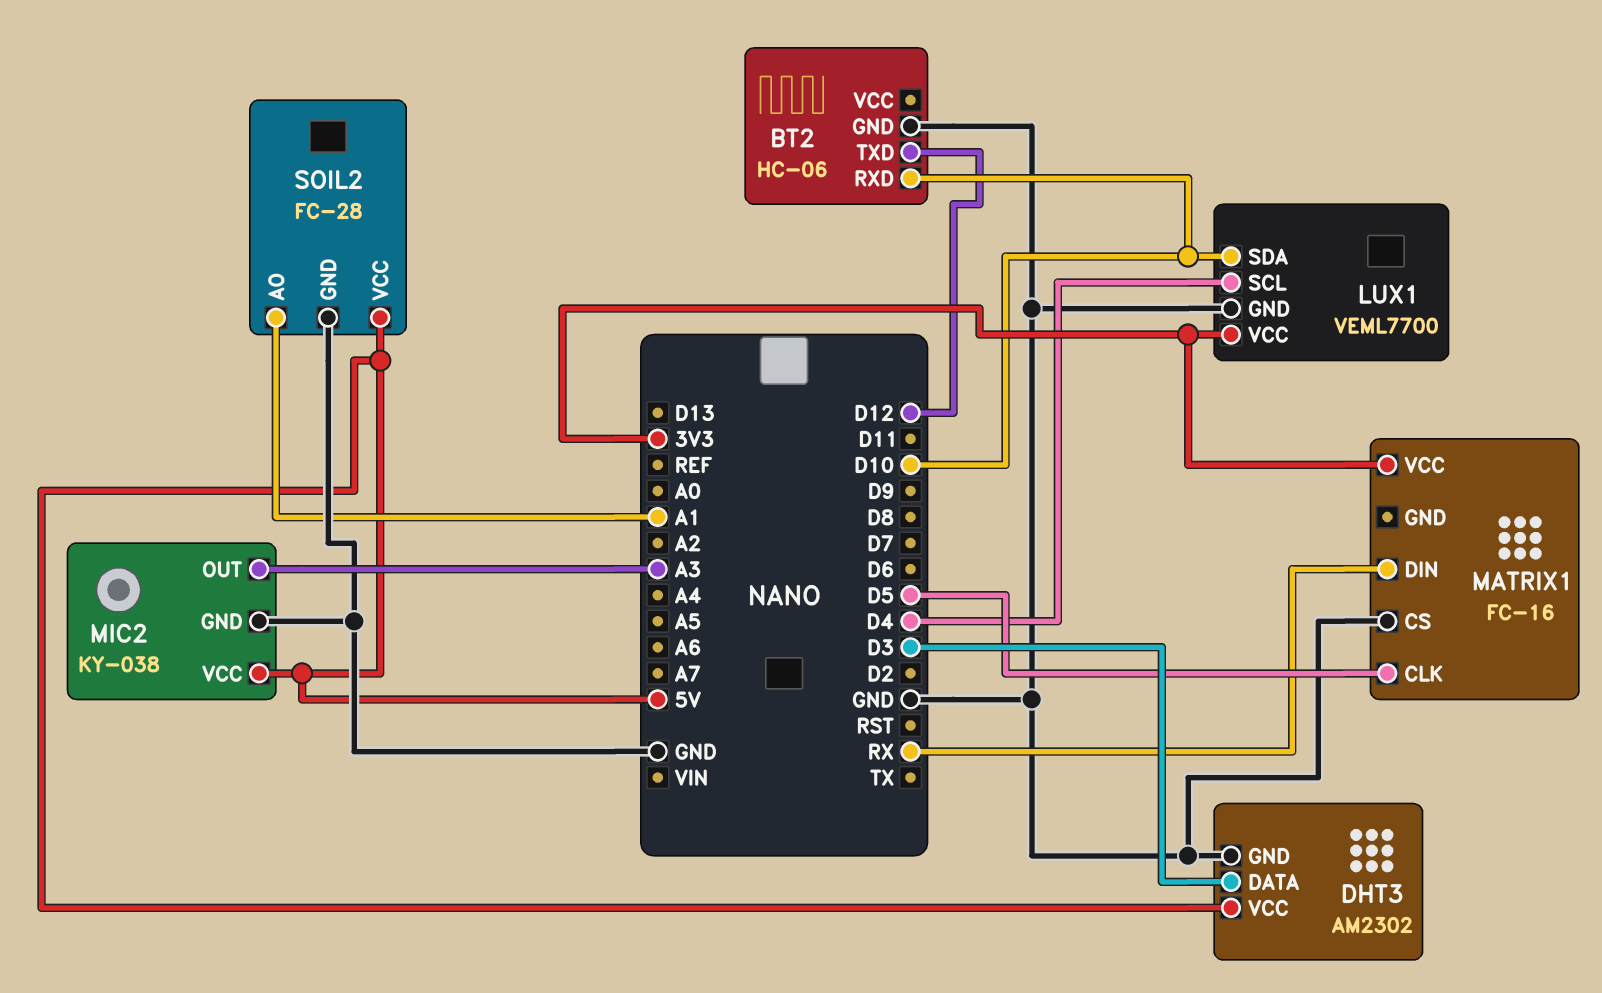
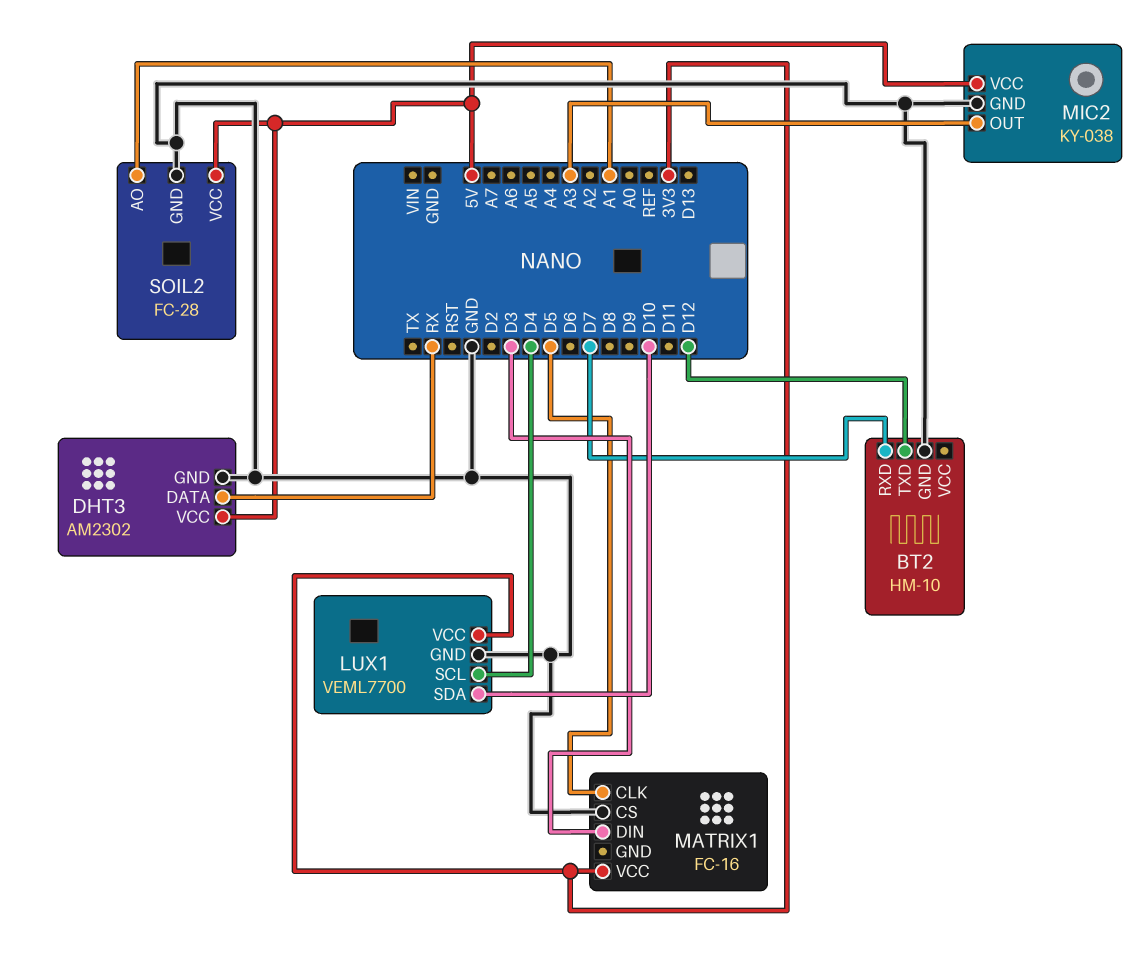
BT2: HC-06 -> HM-10
BT2 pin RXD: D10 -> D7
DHT3 pin DATA: D3 -> RX
MATRIX1 pin DIN: RX -> D3

